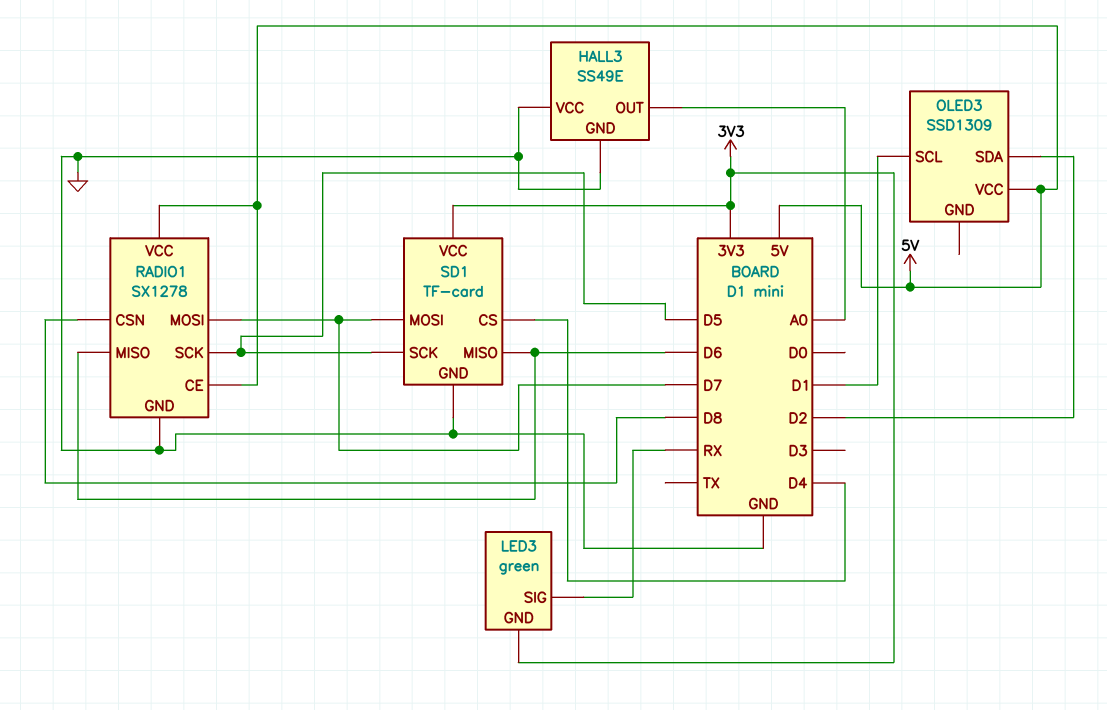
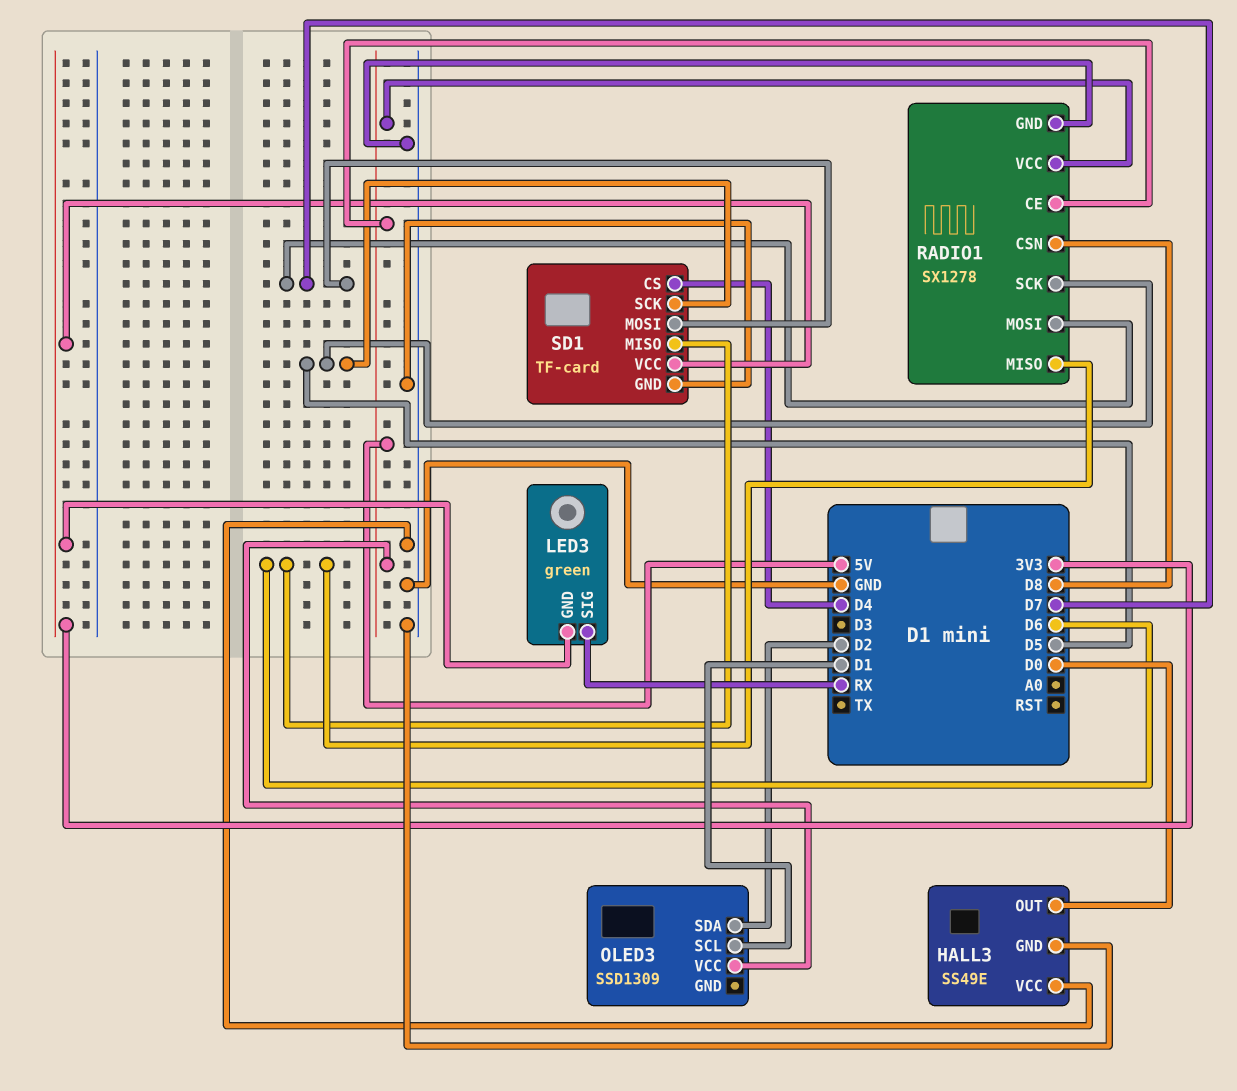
HALL3 pin OUT: A0 -> D0

